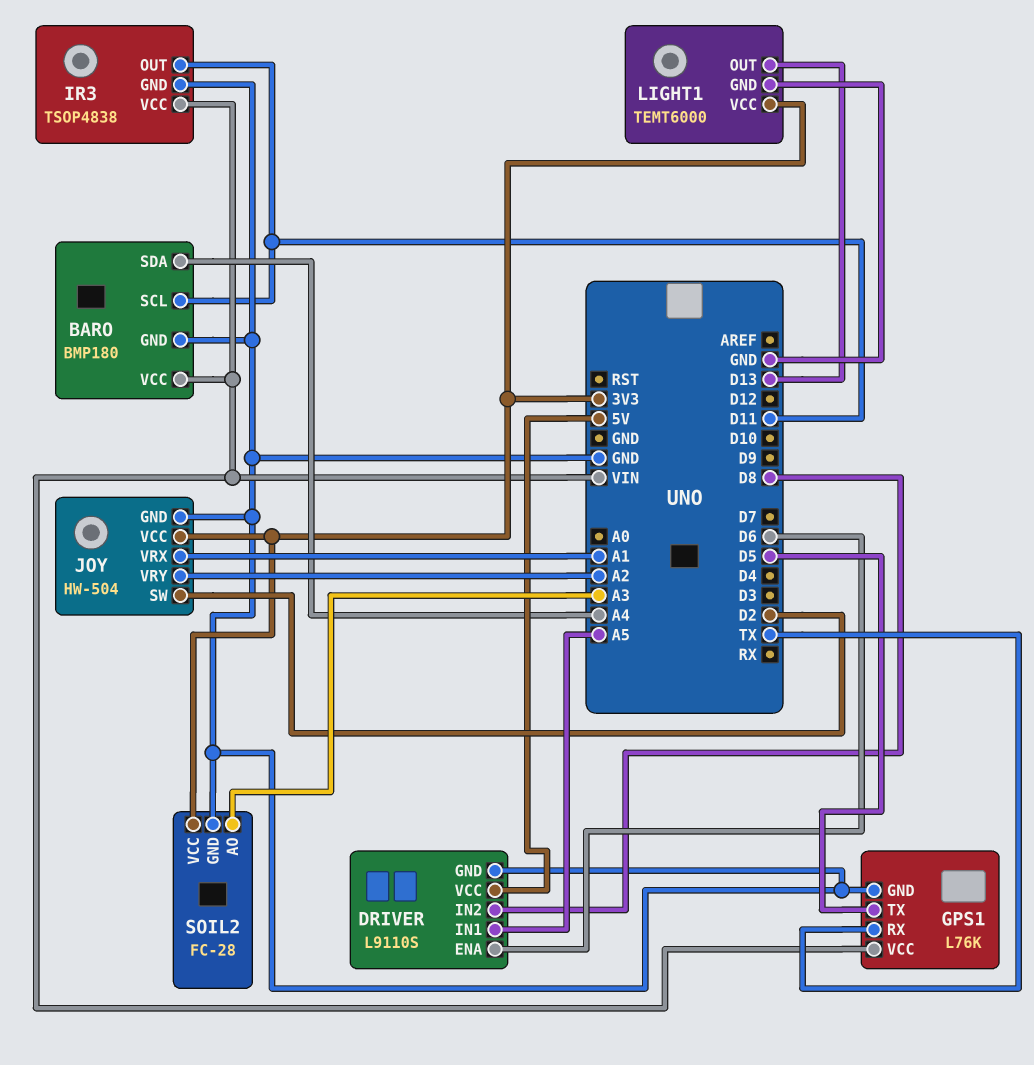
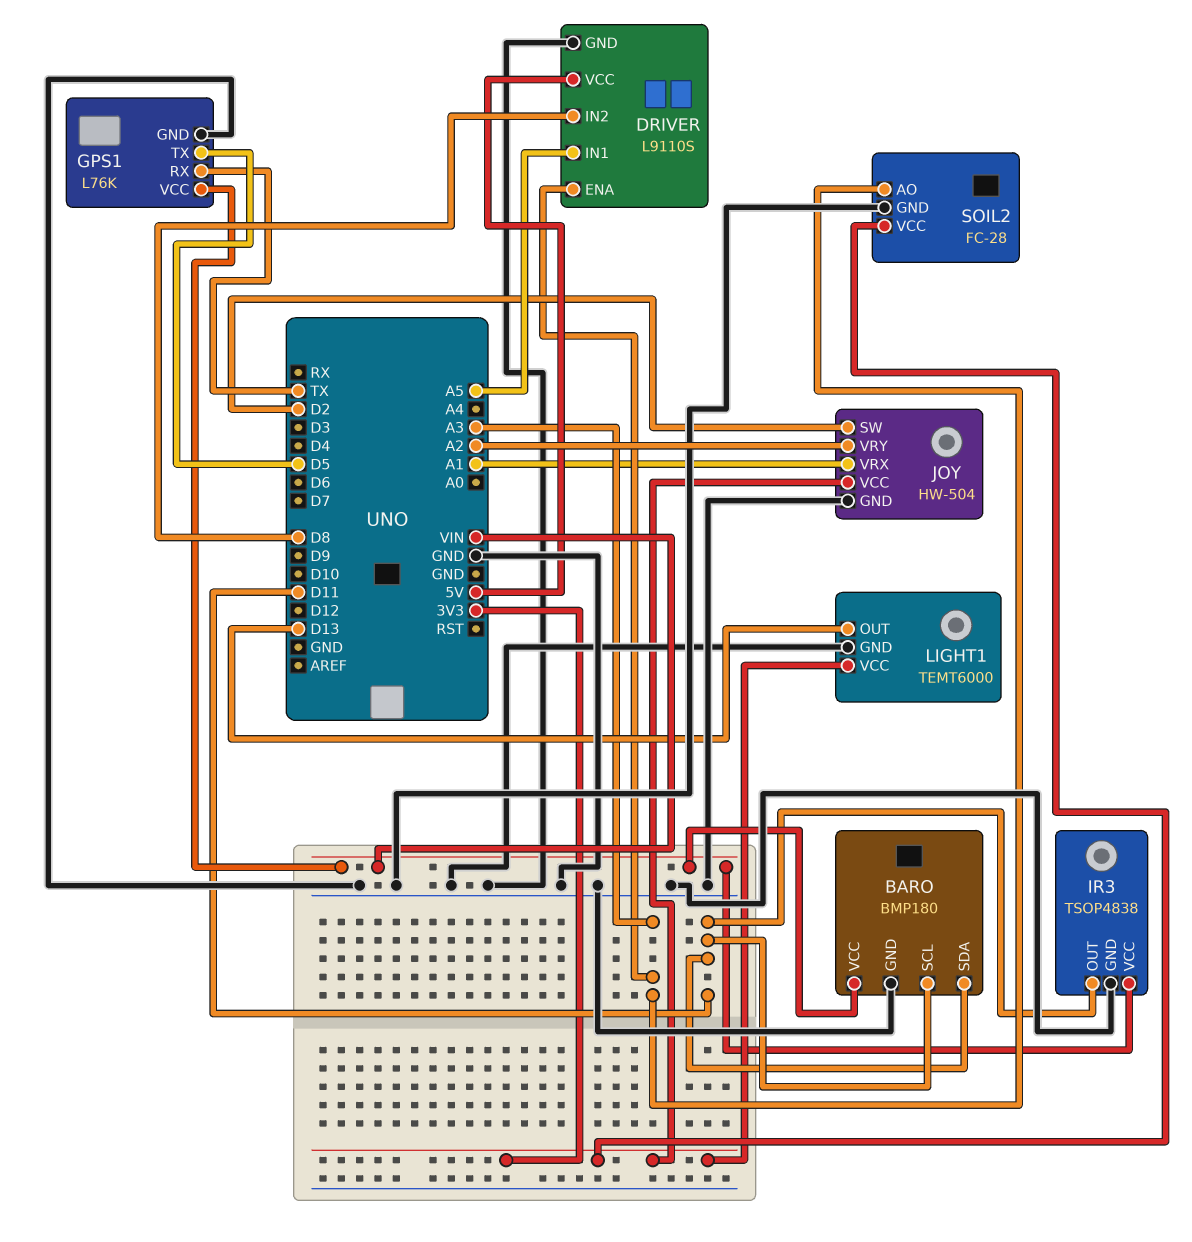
BARO pin SDA: A4 -> D11
DRIVER pin ENA: D6 -> A3

